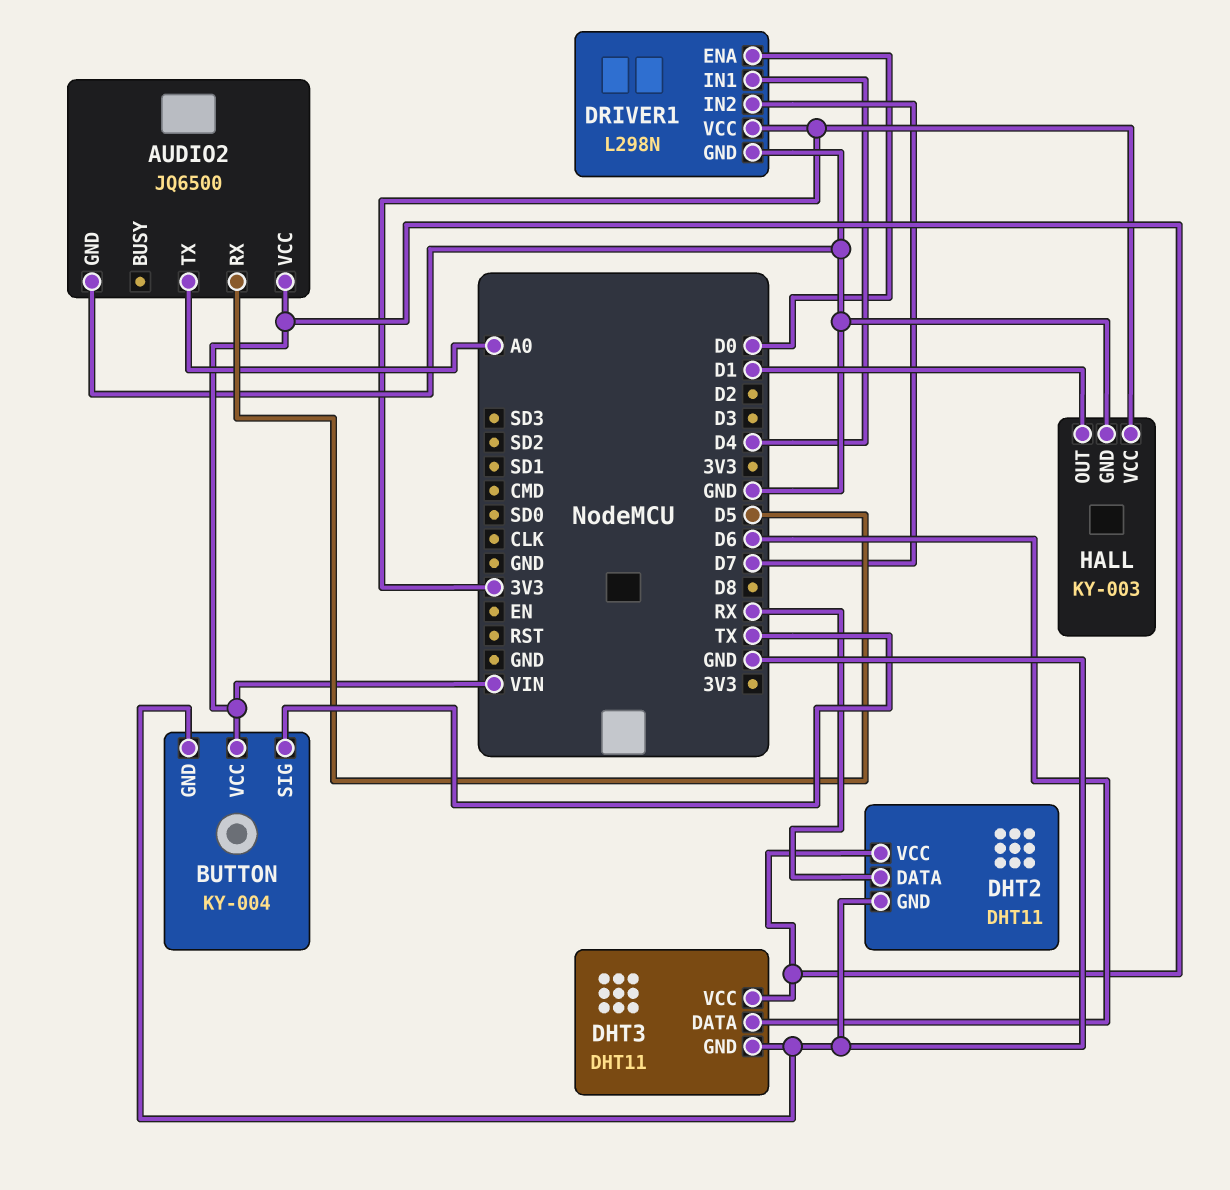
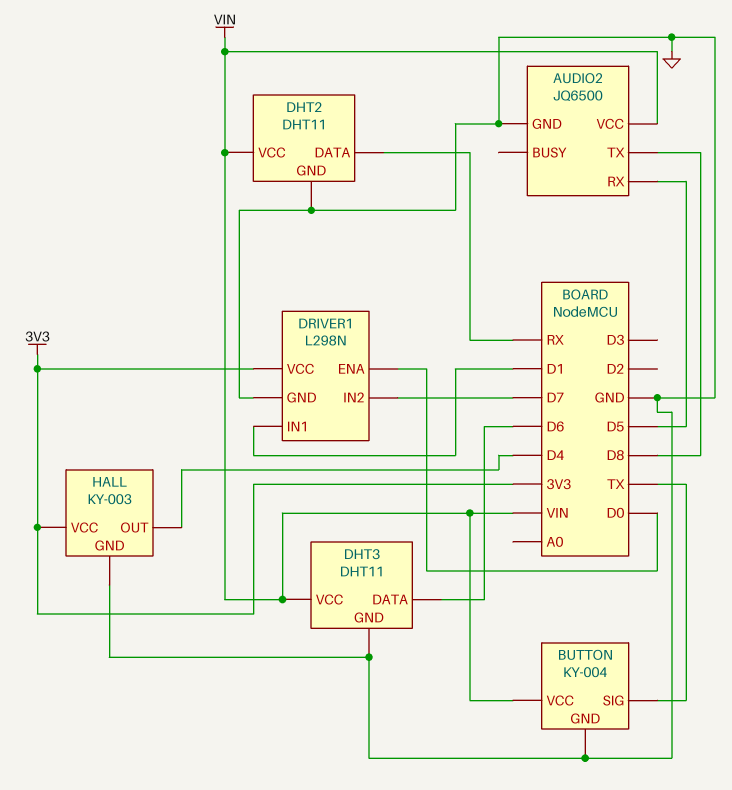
AUDIO2 pin TX: A0 -> D8
DRIVER1 pin IN1: D4 -> D1
HALL pin OUT: D1 -> D4

